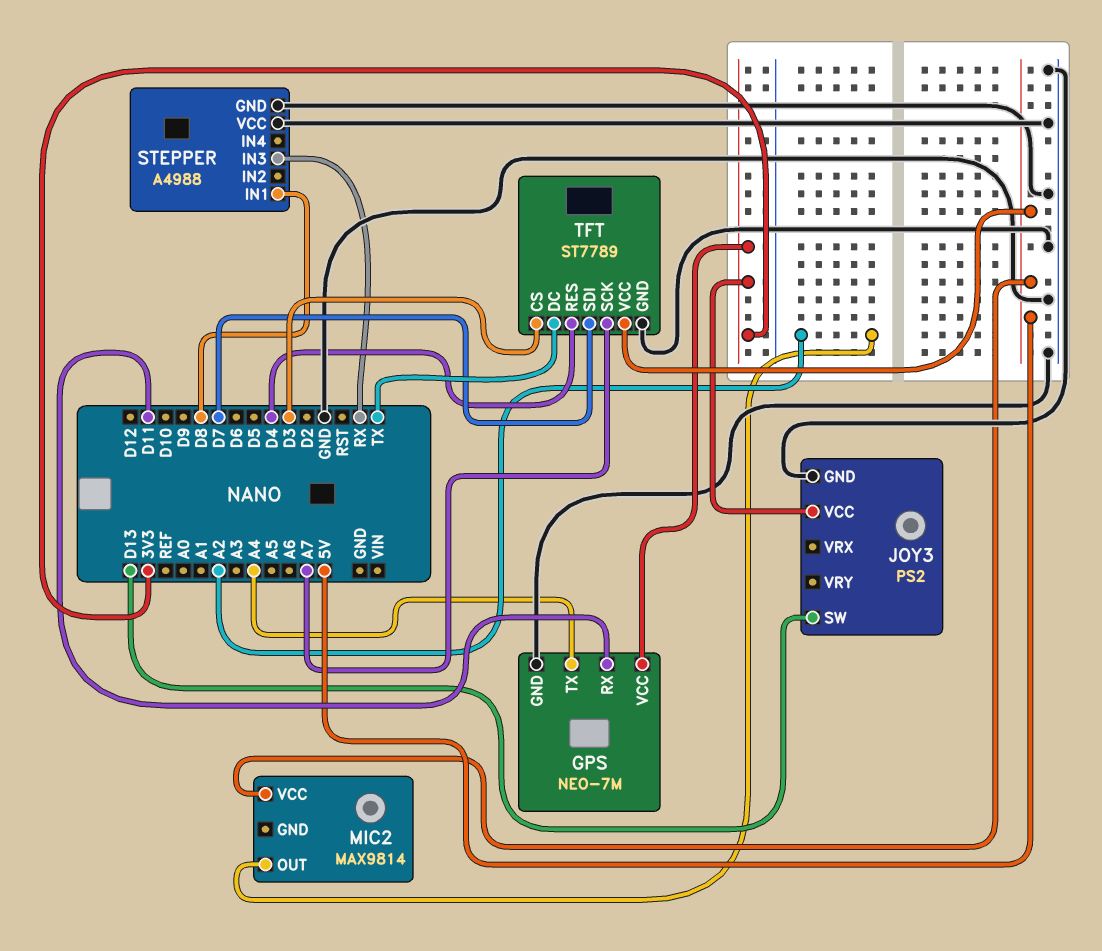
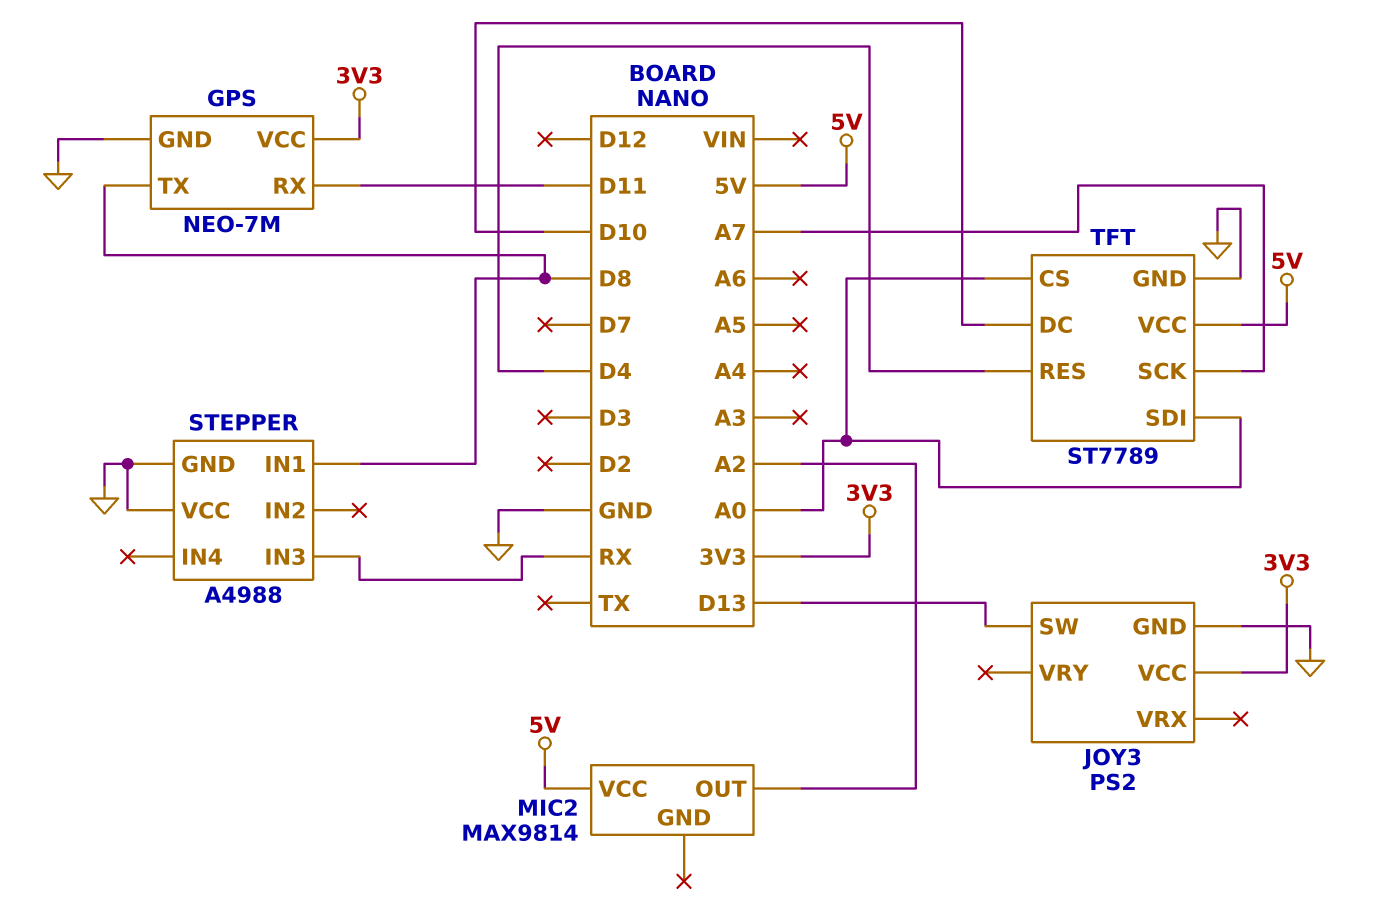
GPS pin TX: A4 -> D8
TFT pin CS: D3 -> A0
TFT pin DC: TX -> D10
TFT pin SDI: D7 -> A0

